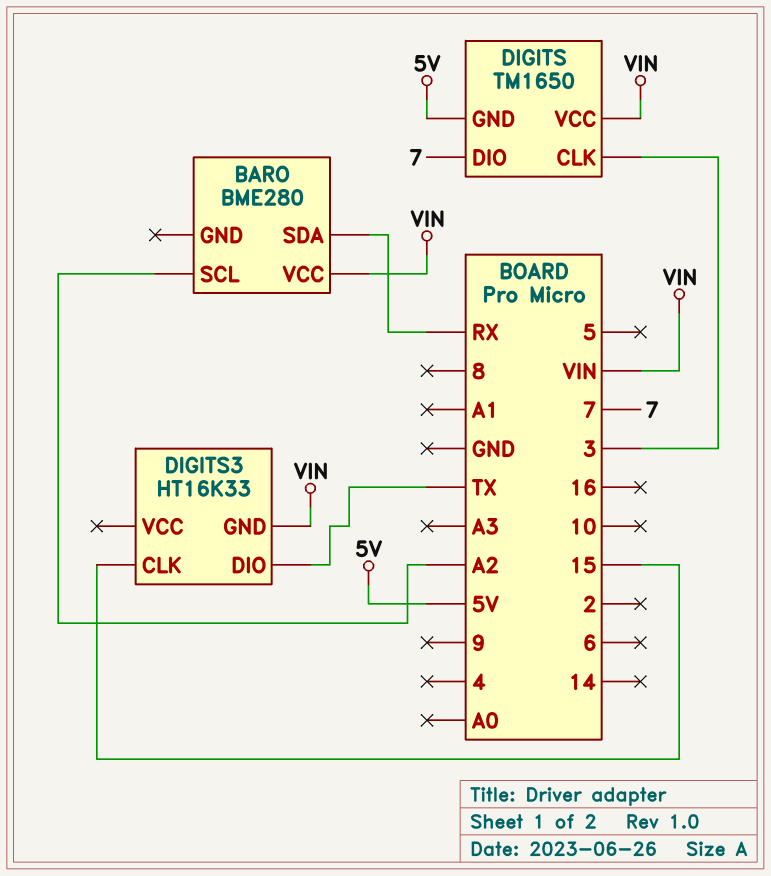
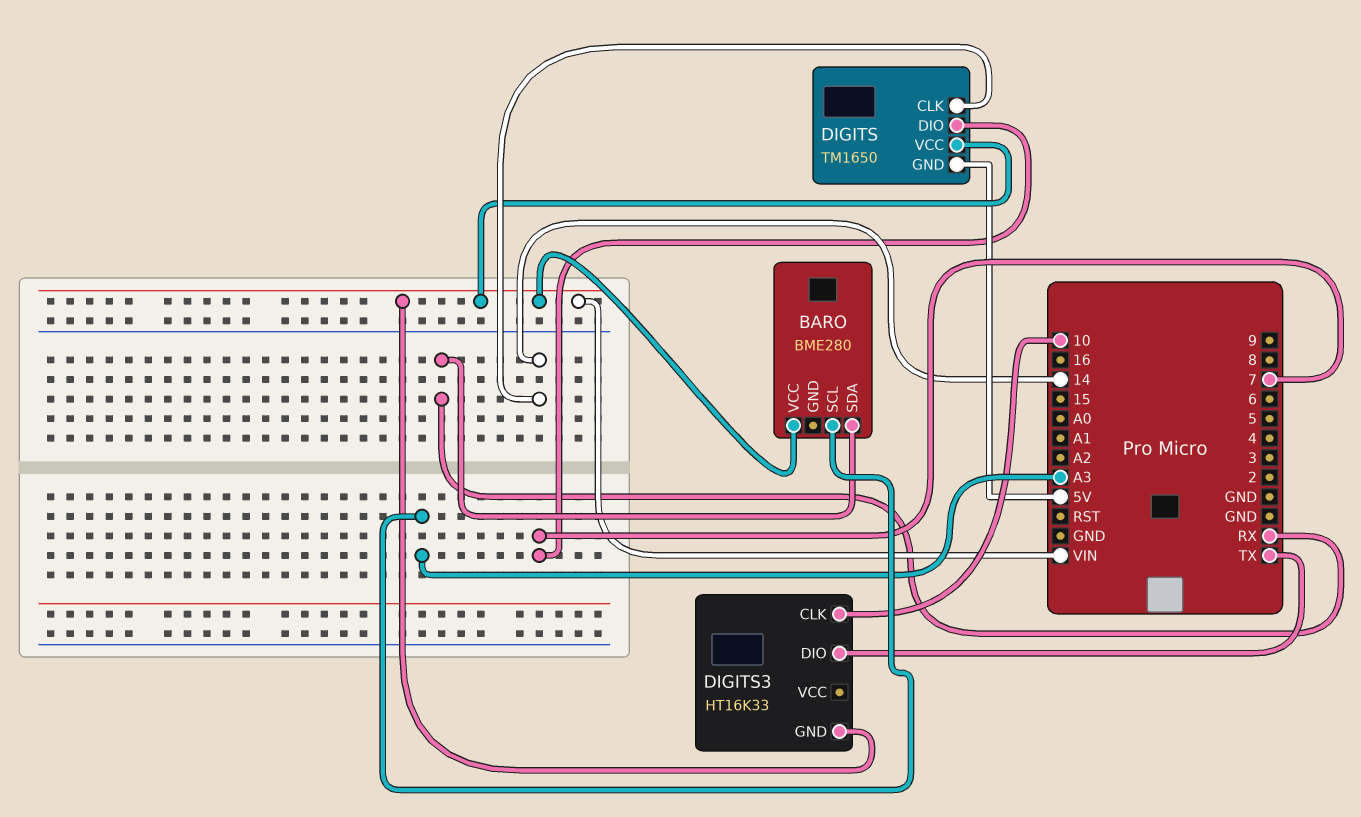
BARO pin SCL: A2 -> A3
DIGITS pin CLK: 3 -> 14
DIGITS3 pin CLK: 15 -> 10

